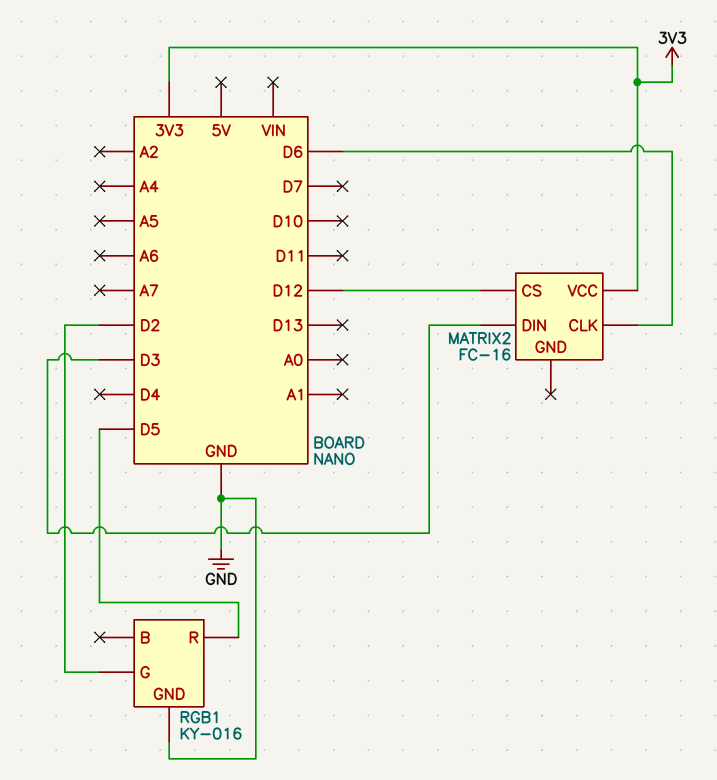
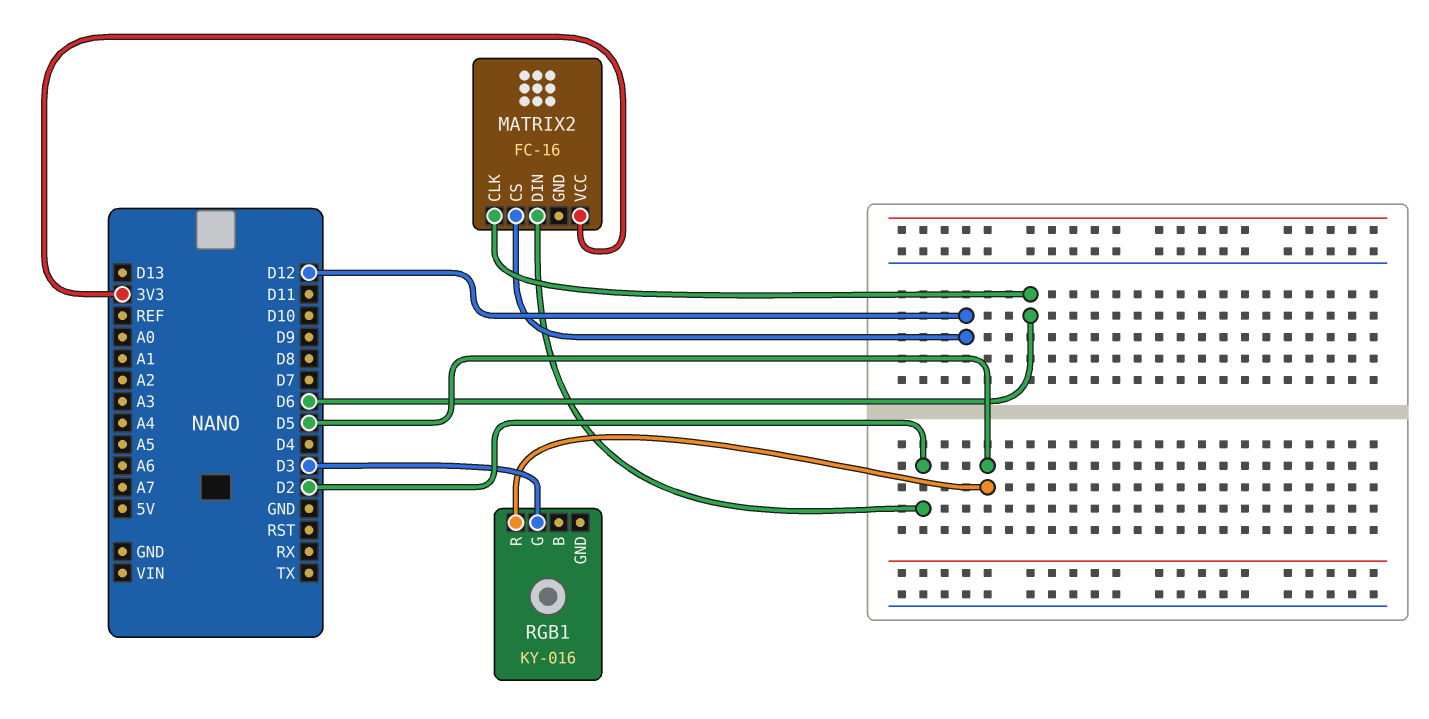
MATRIX2 pin DIN: D3 -> D2
RGB1 pin G: D2 -> D3
RGB1 pin GND: GND -> none

